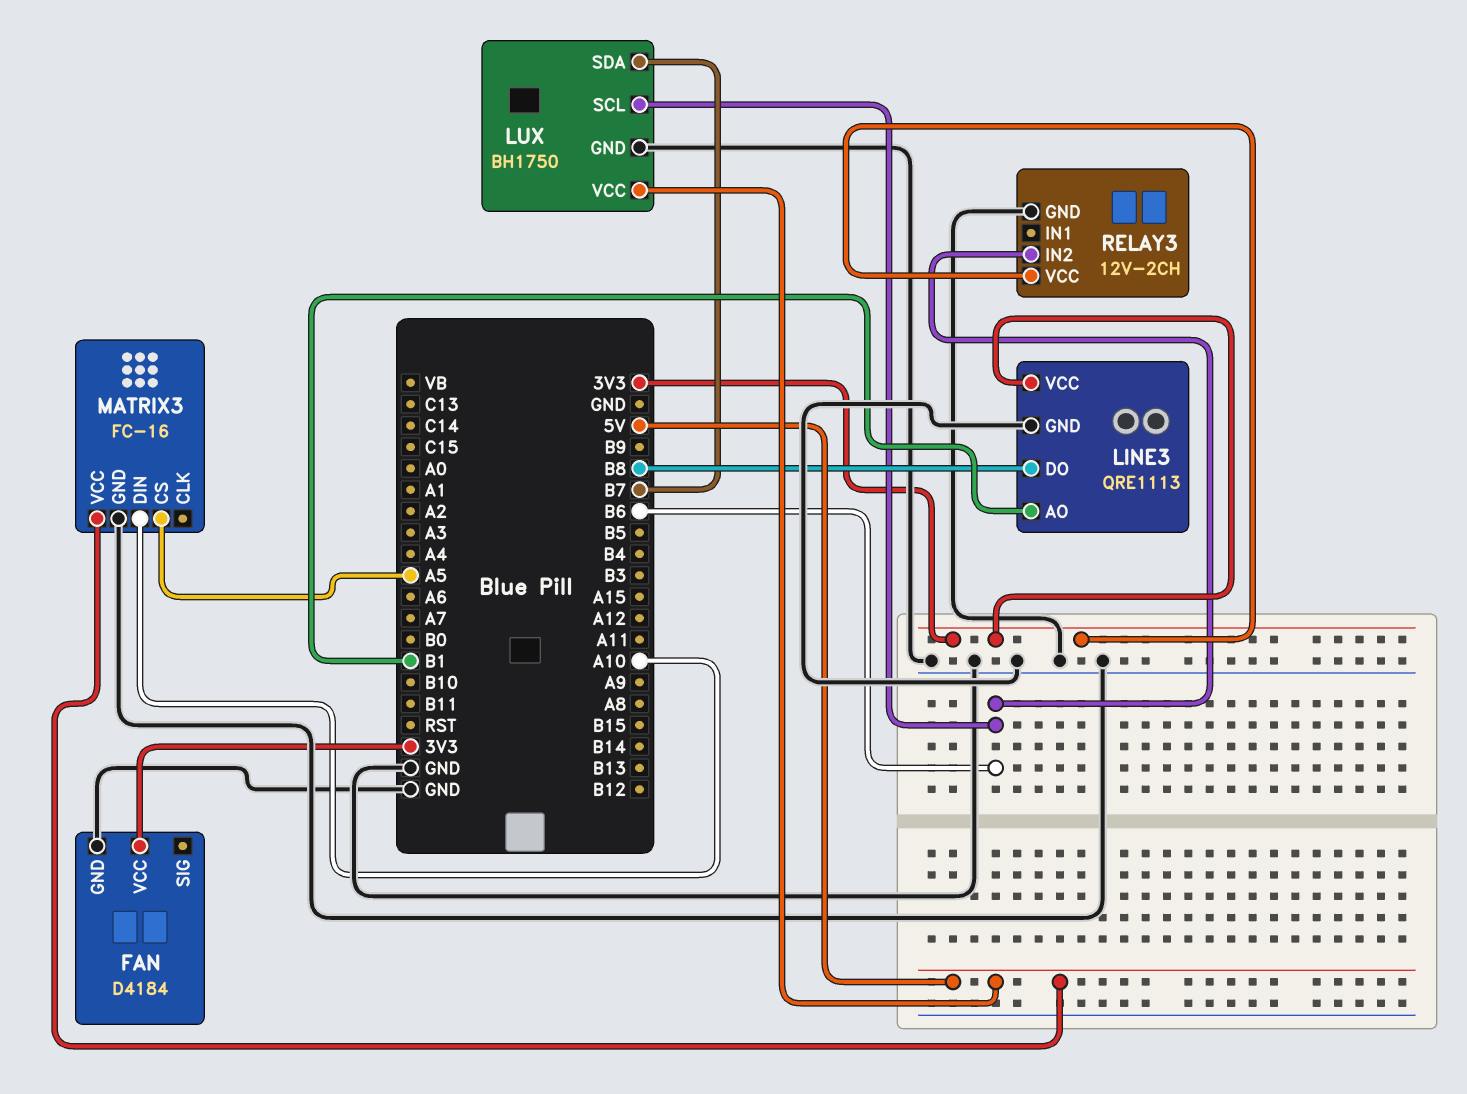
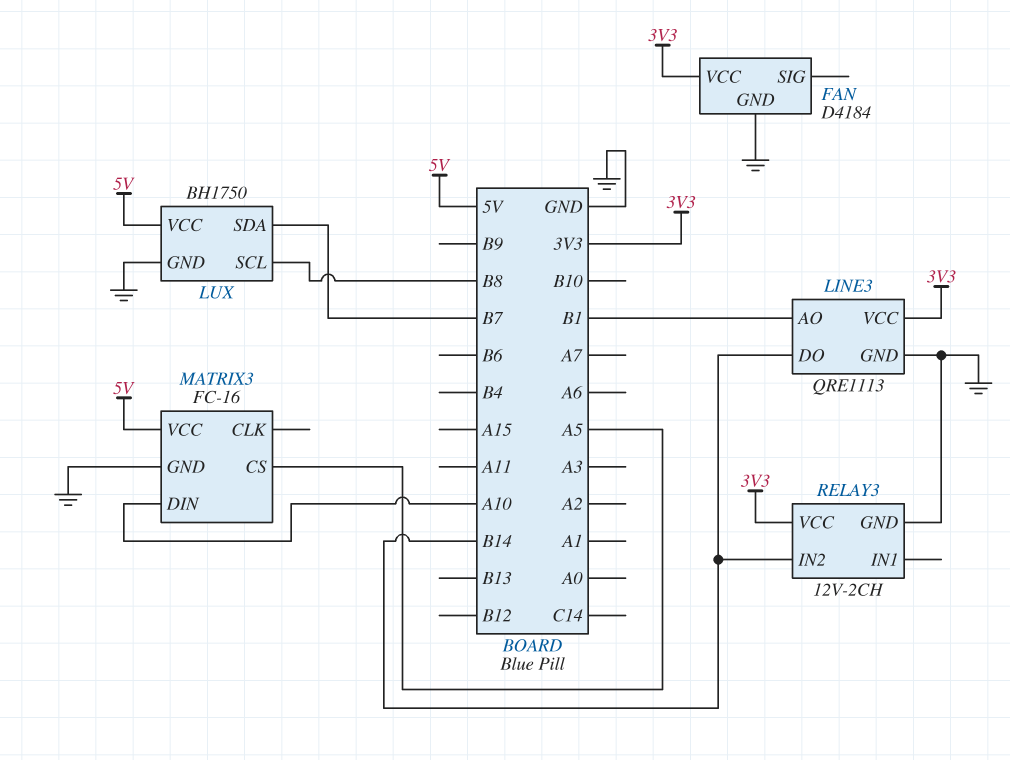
LINE3 pin DO: B8 -> B14
LUX pin SCL: B6 -> B8
RELAY3 pin IN2: B6 -> B14

